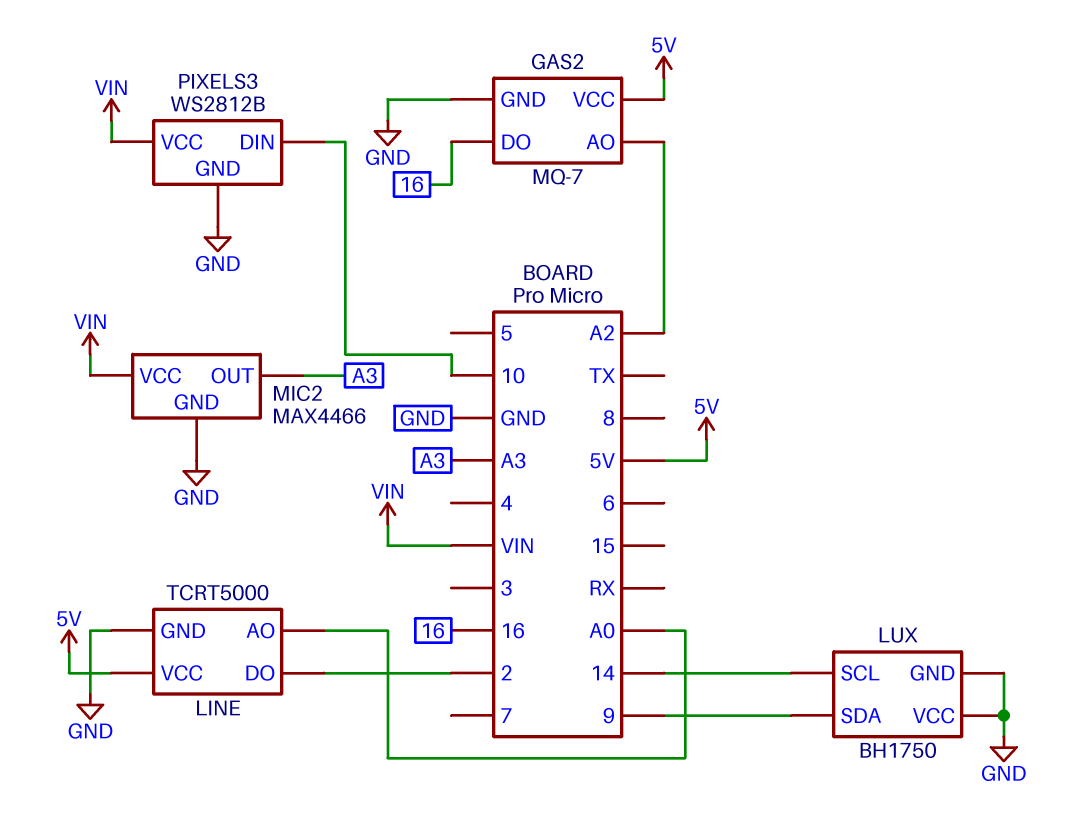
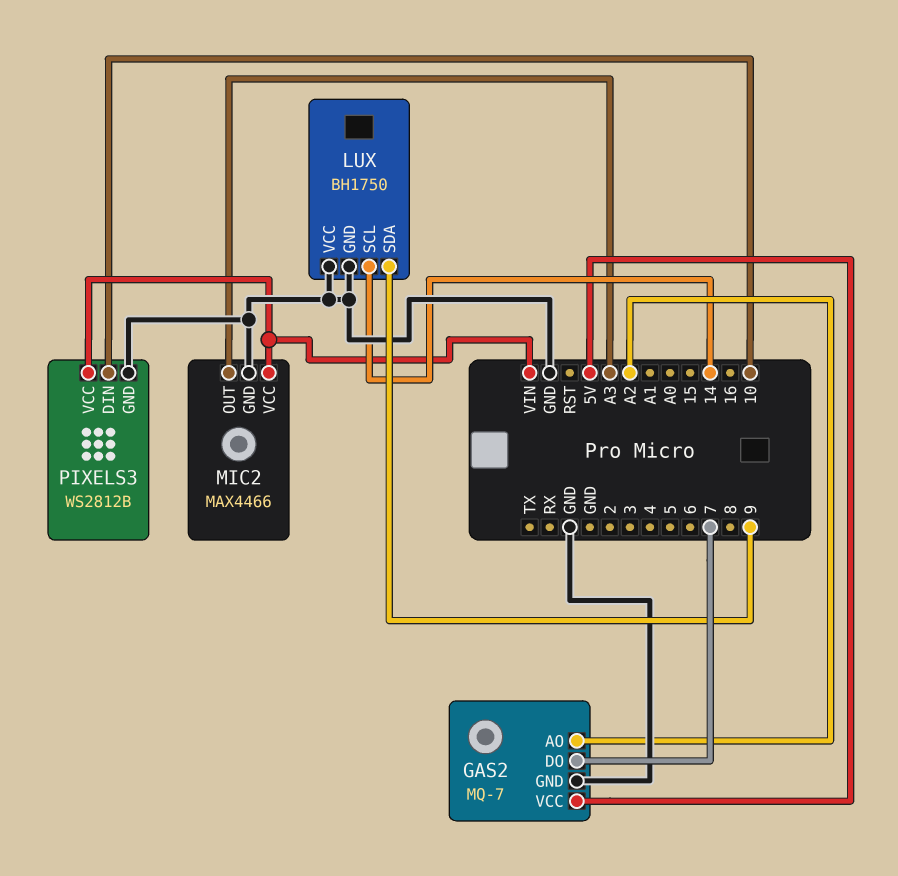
GAS2 pin DO: 16 -> 7
LINE: TCRT5000 -> none
LINE pin AO: A0 -> none
LINE pin DO: 2 -> none
LINE pin GND: GND -> none
LINE pin VCC: 5V -> none

